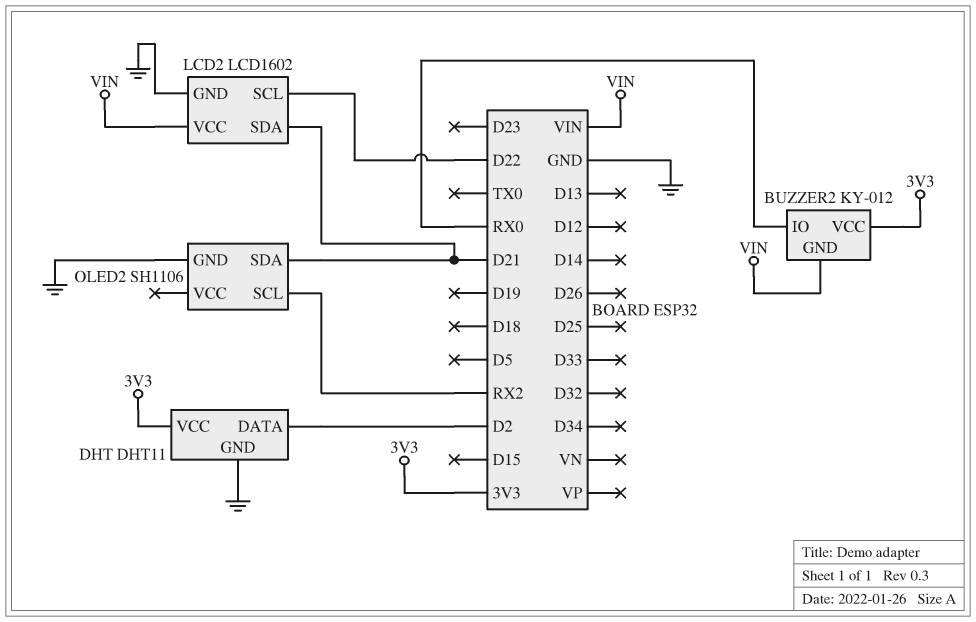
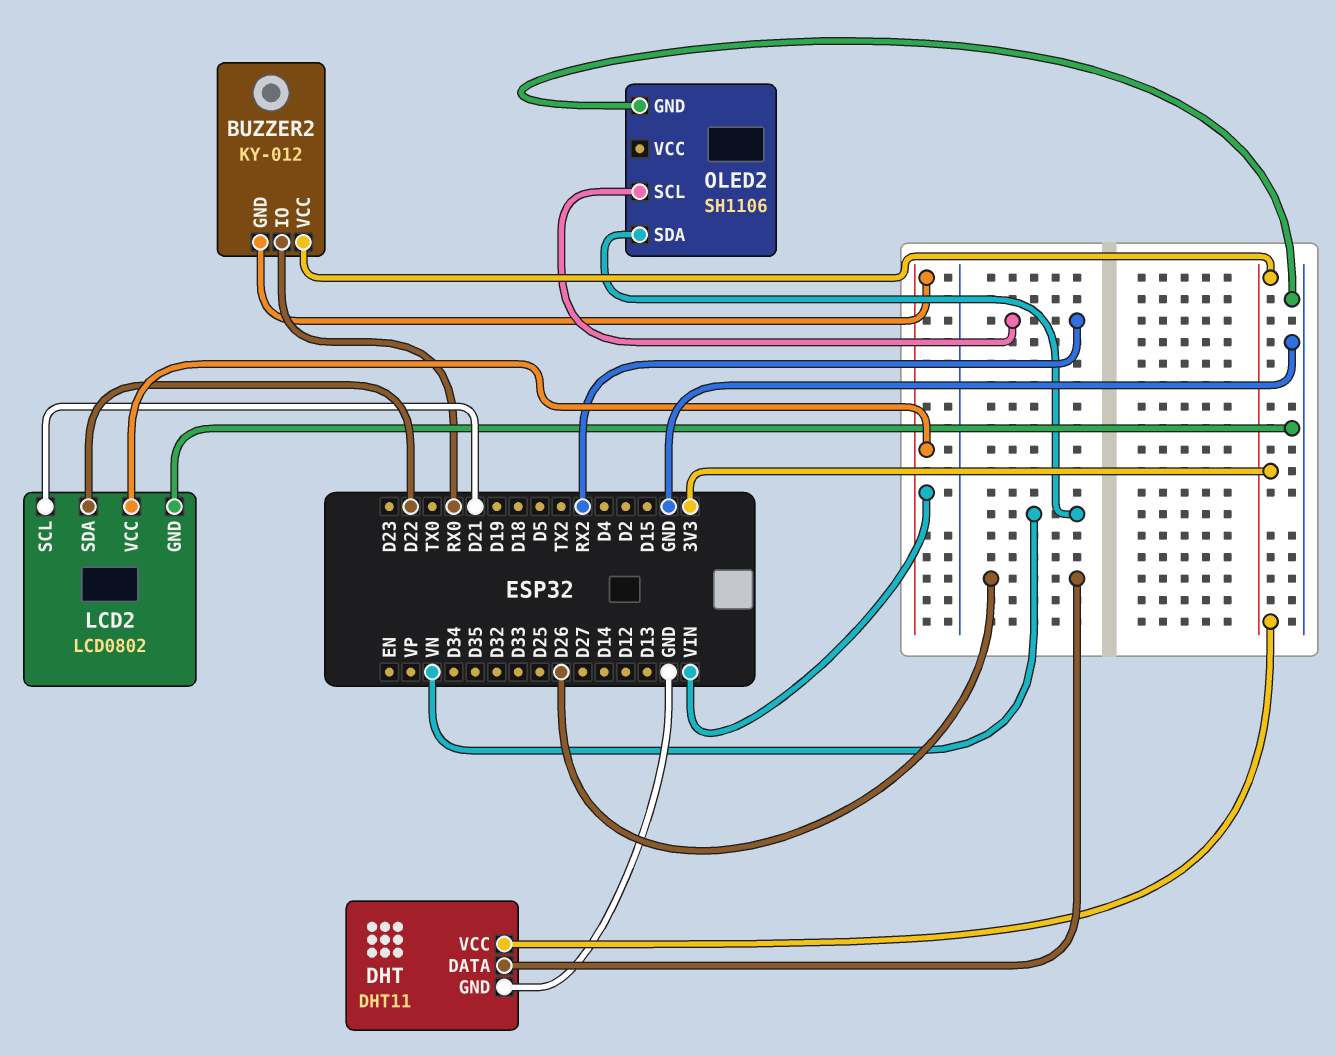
DHT pin DATA: D2 -> D26
LCD2: LCD1602 -> LCD0802
LCD2 pin SCL: D22 -> D21
LCD2 pin SDA: D21 -> D22
OLED2 pin SDA: D21 -> VN

